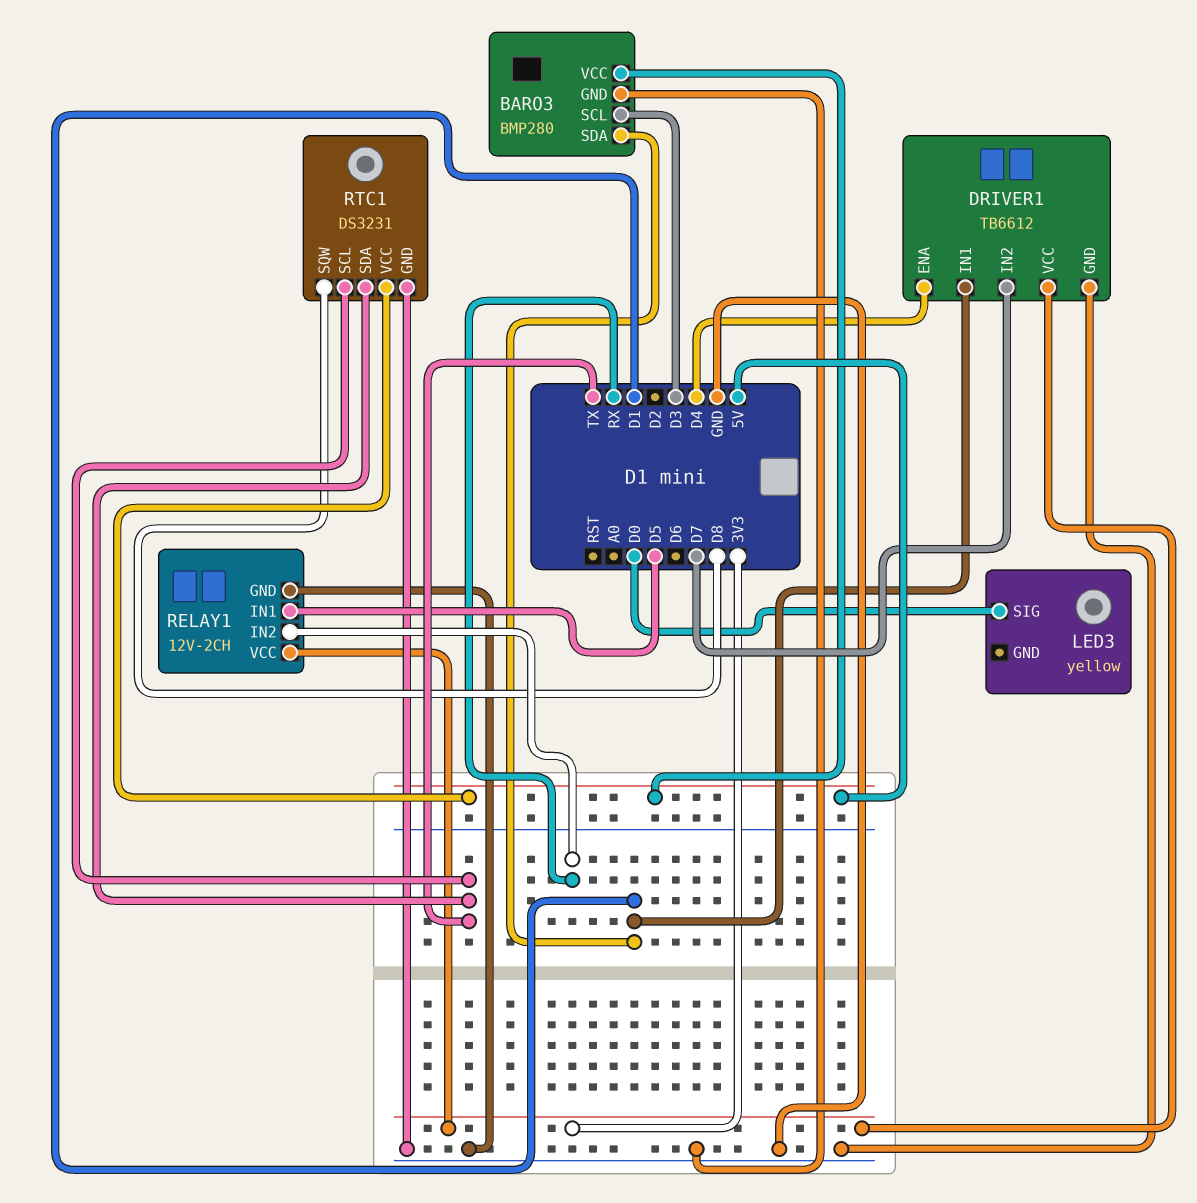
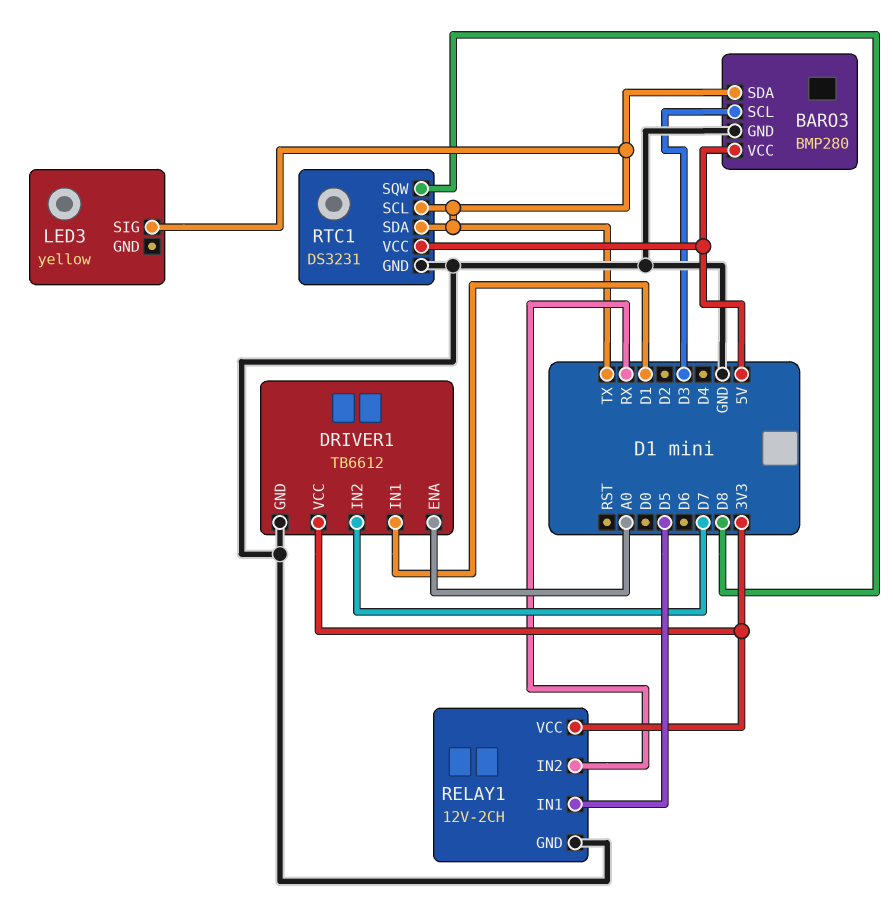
BARO3 pin SDA: D1 -> TX
DRIVER1 pin ENA: D4 -> A0
LED3 pin SIG: D0 -> TX

